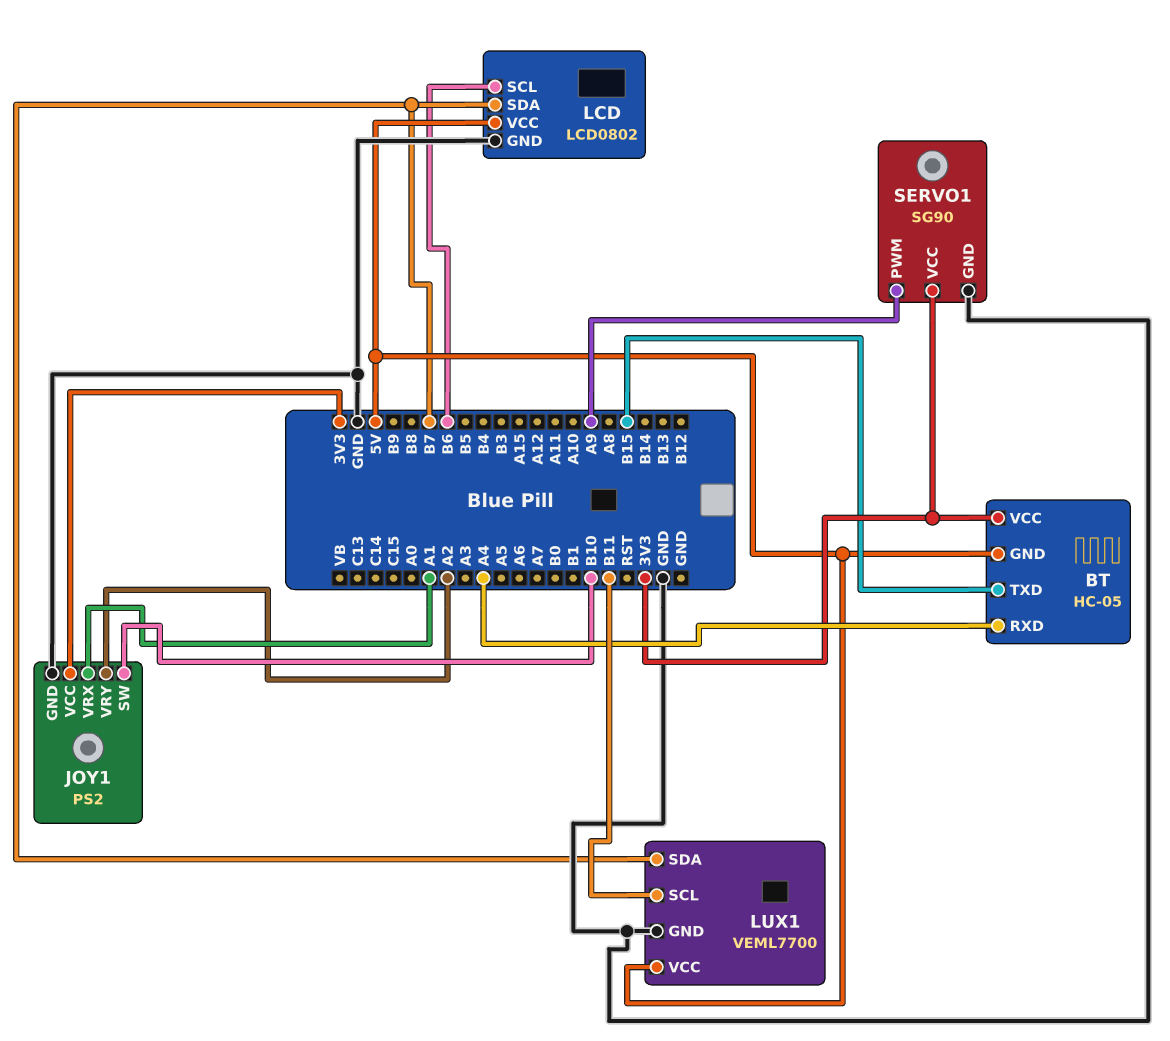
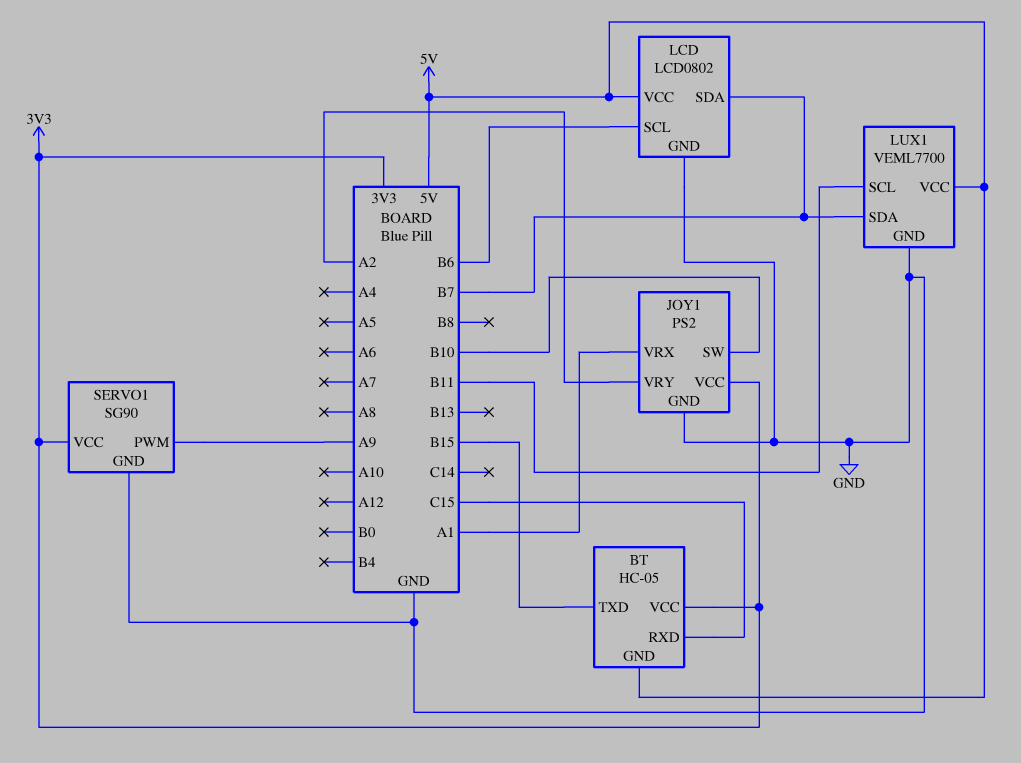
BT pin RXD: A4 -> C15

